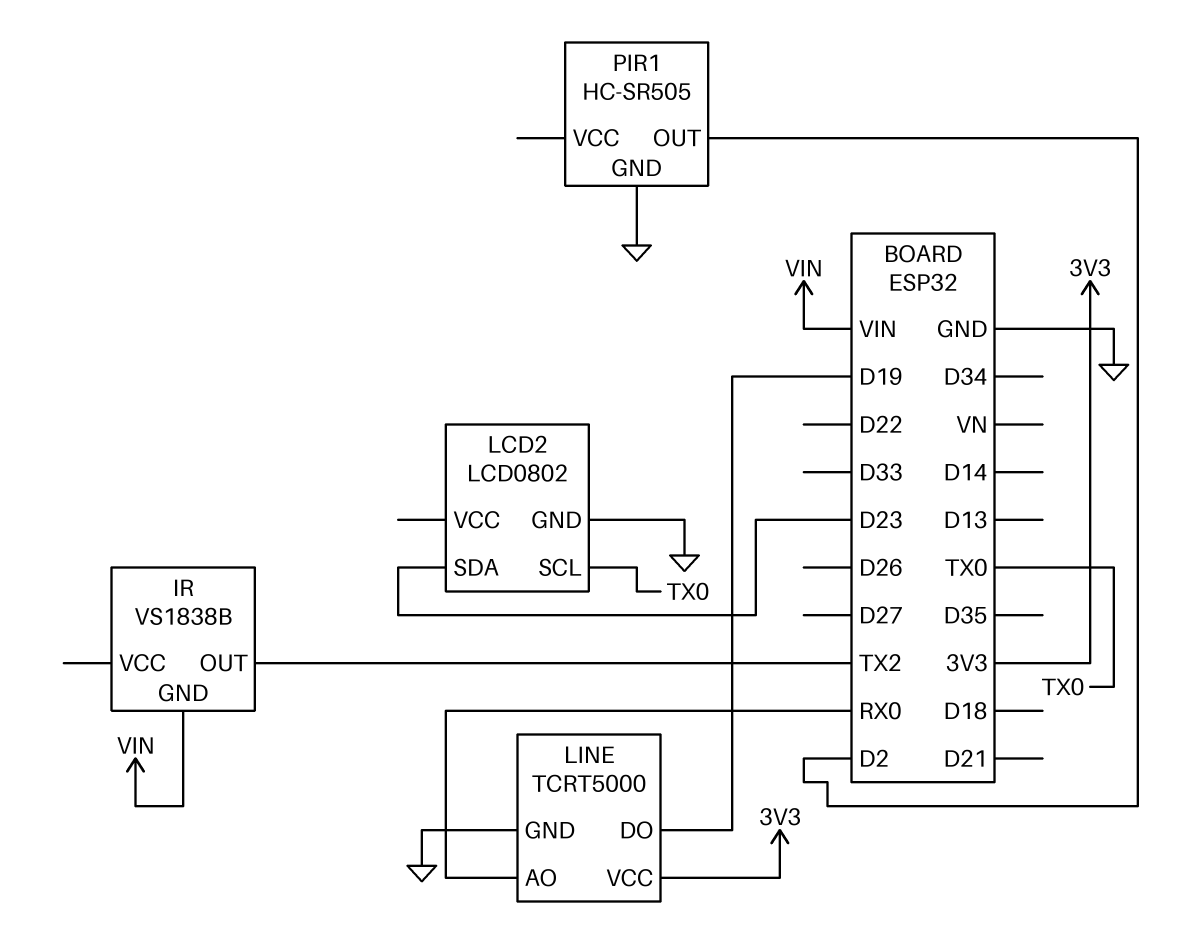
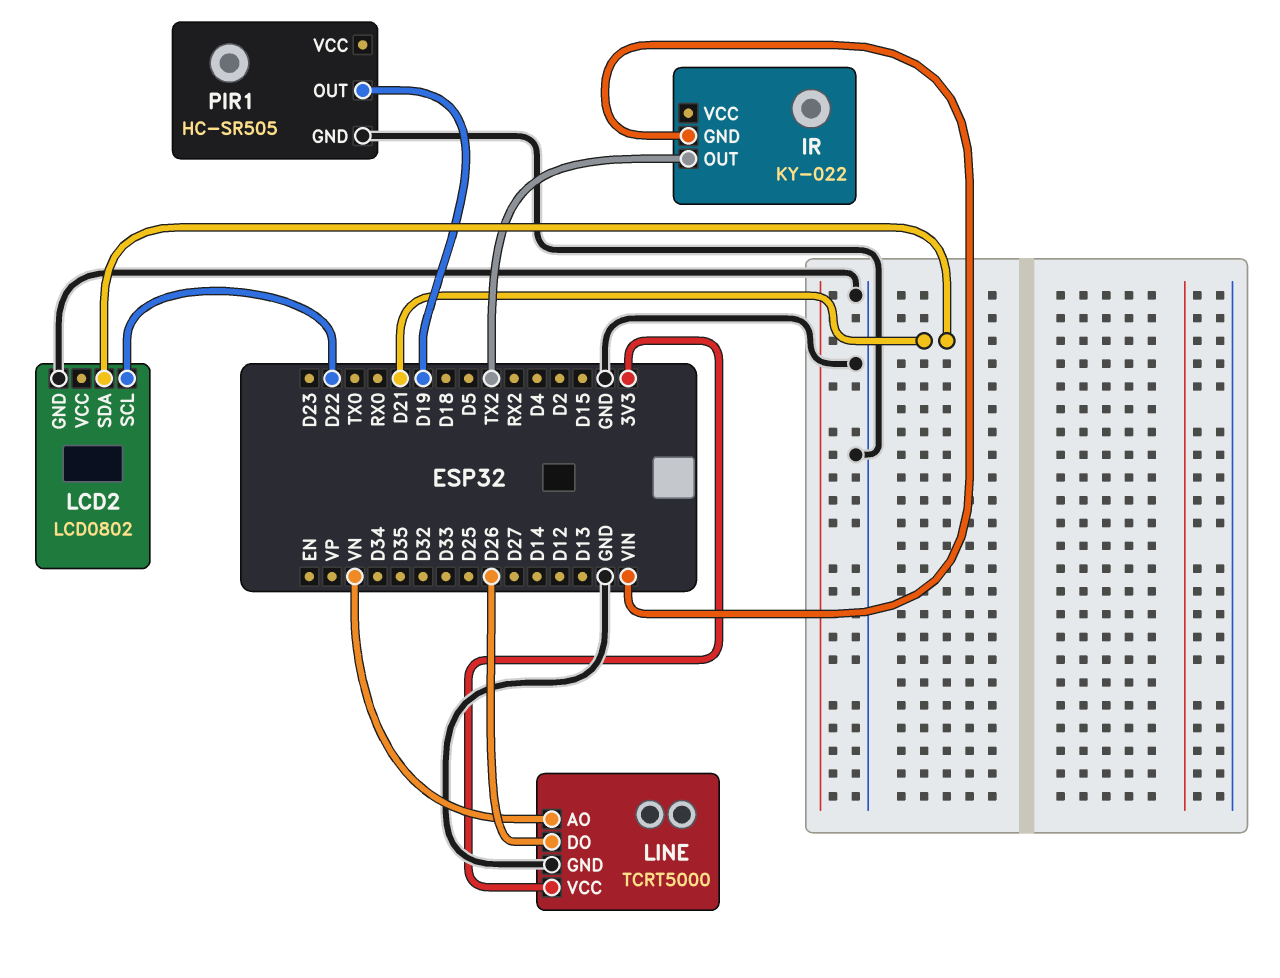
IR: VS1838B -> KY-022
LCD2 pin SCL: TX0 -> D22
LCD2 pin SDA: D23 -> D21
LINE pin AO: RX0 -> VN
LINE pin DO: D19 -> D26
PIR1 pin OUT: D2 -> D19

